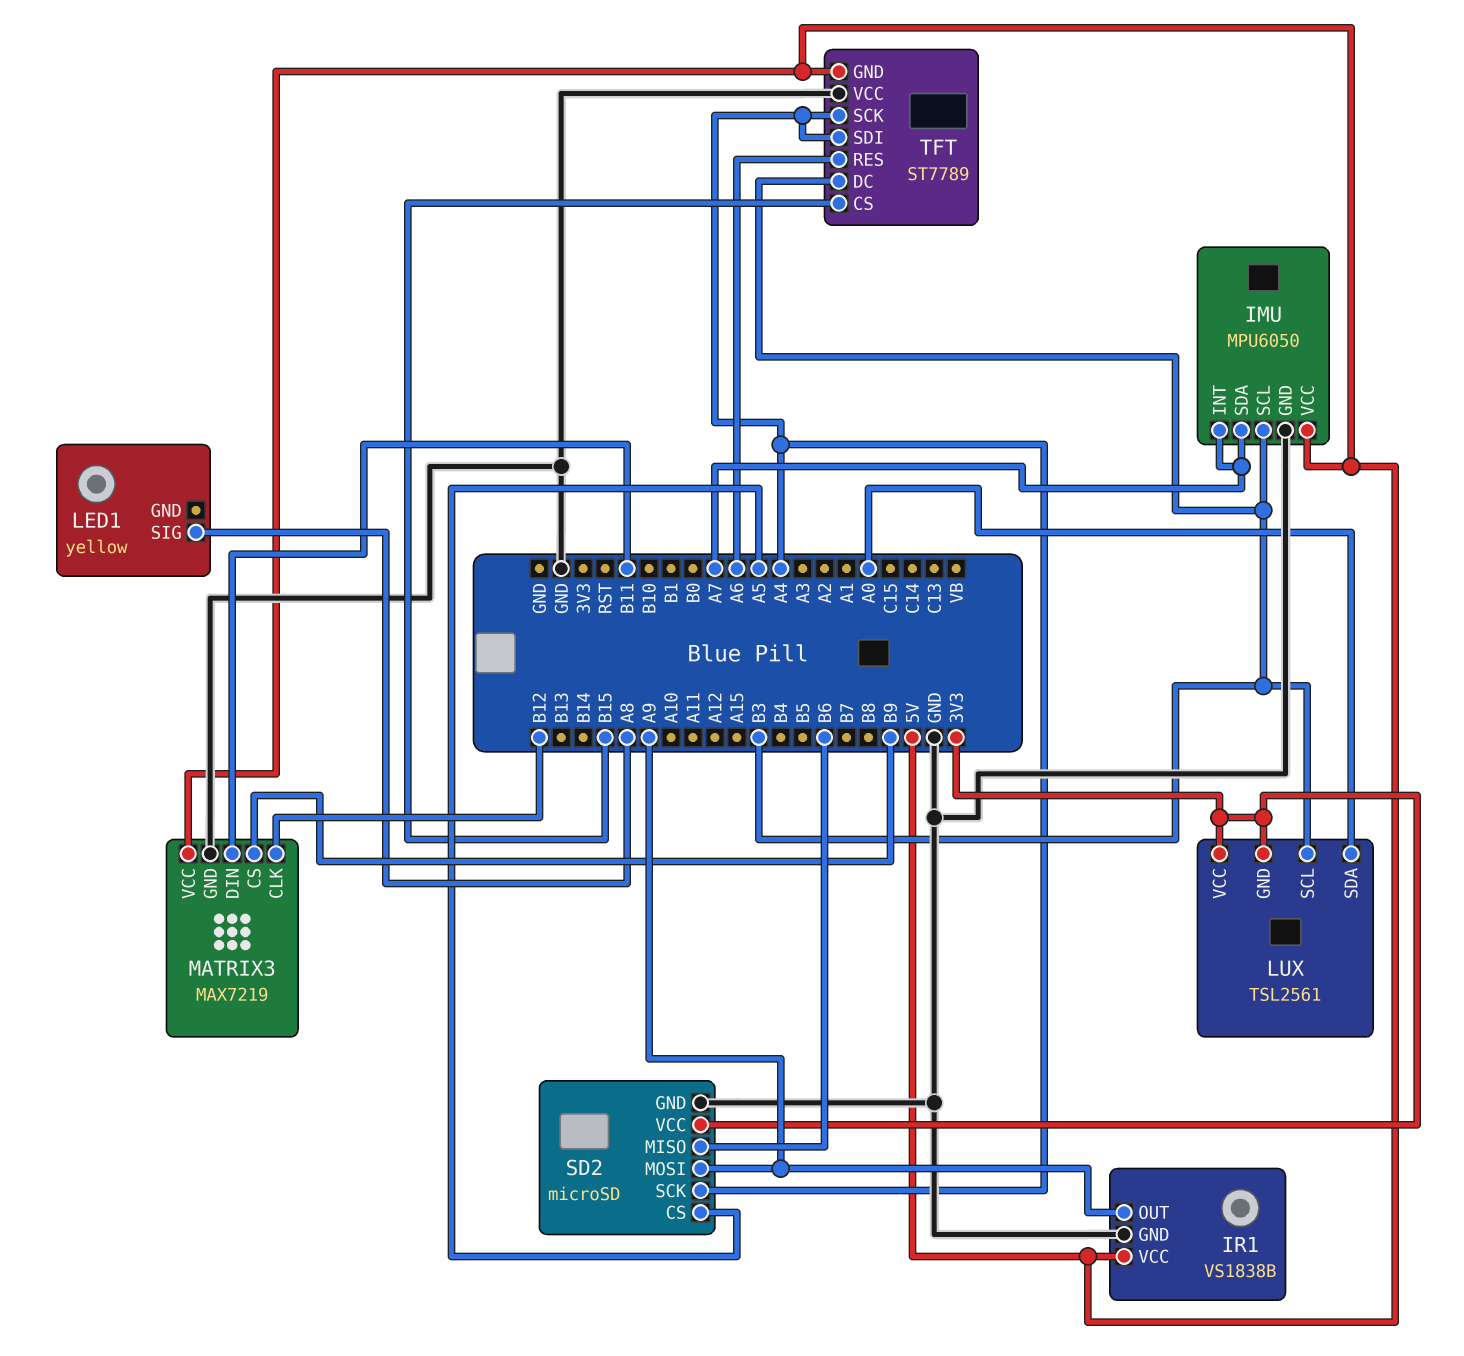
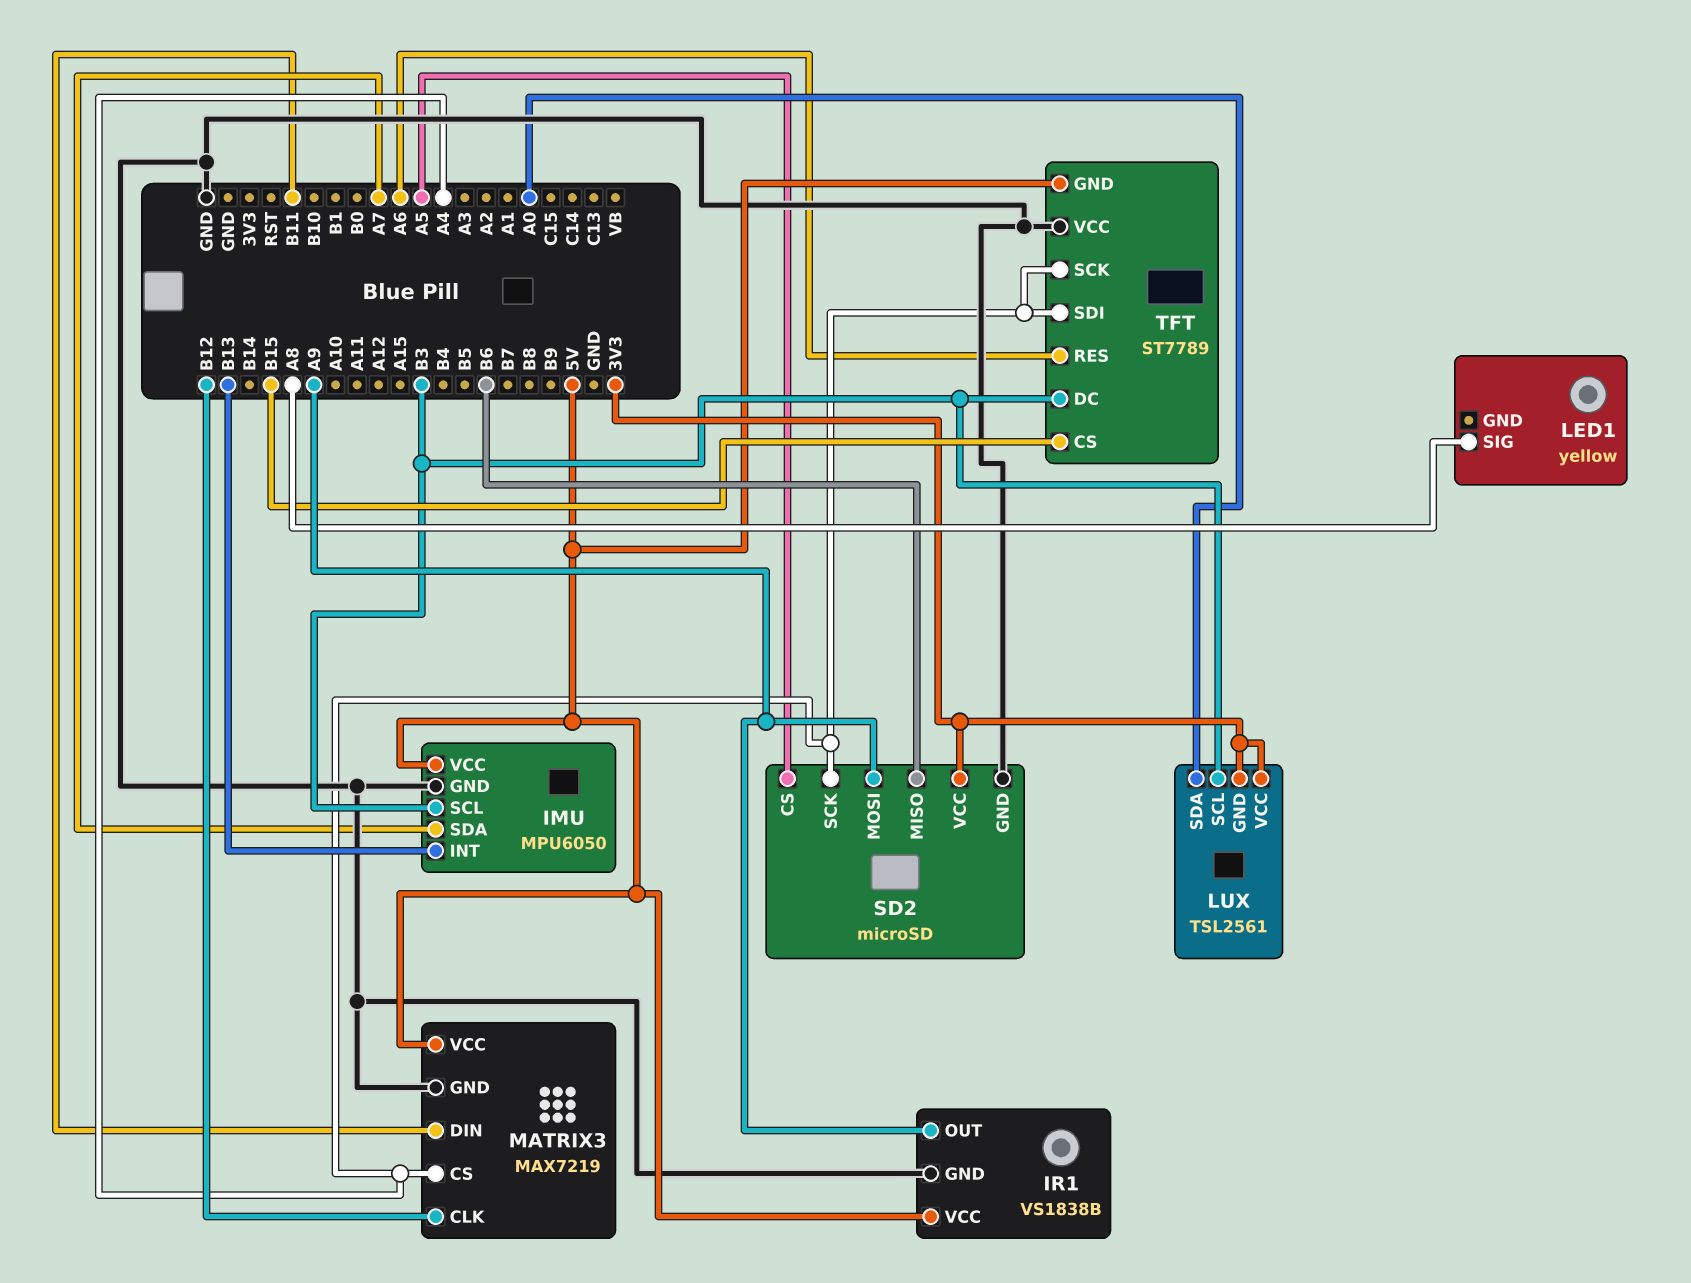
IMU pin INT: A7 -> B13
MATRIX3 pin CS: B9 -> A4

